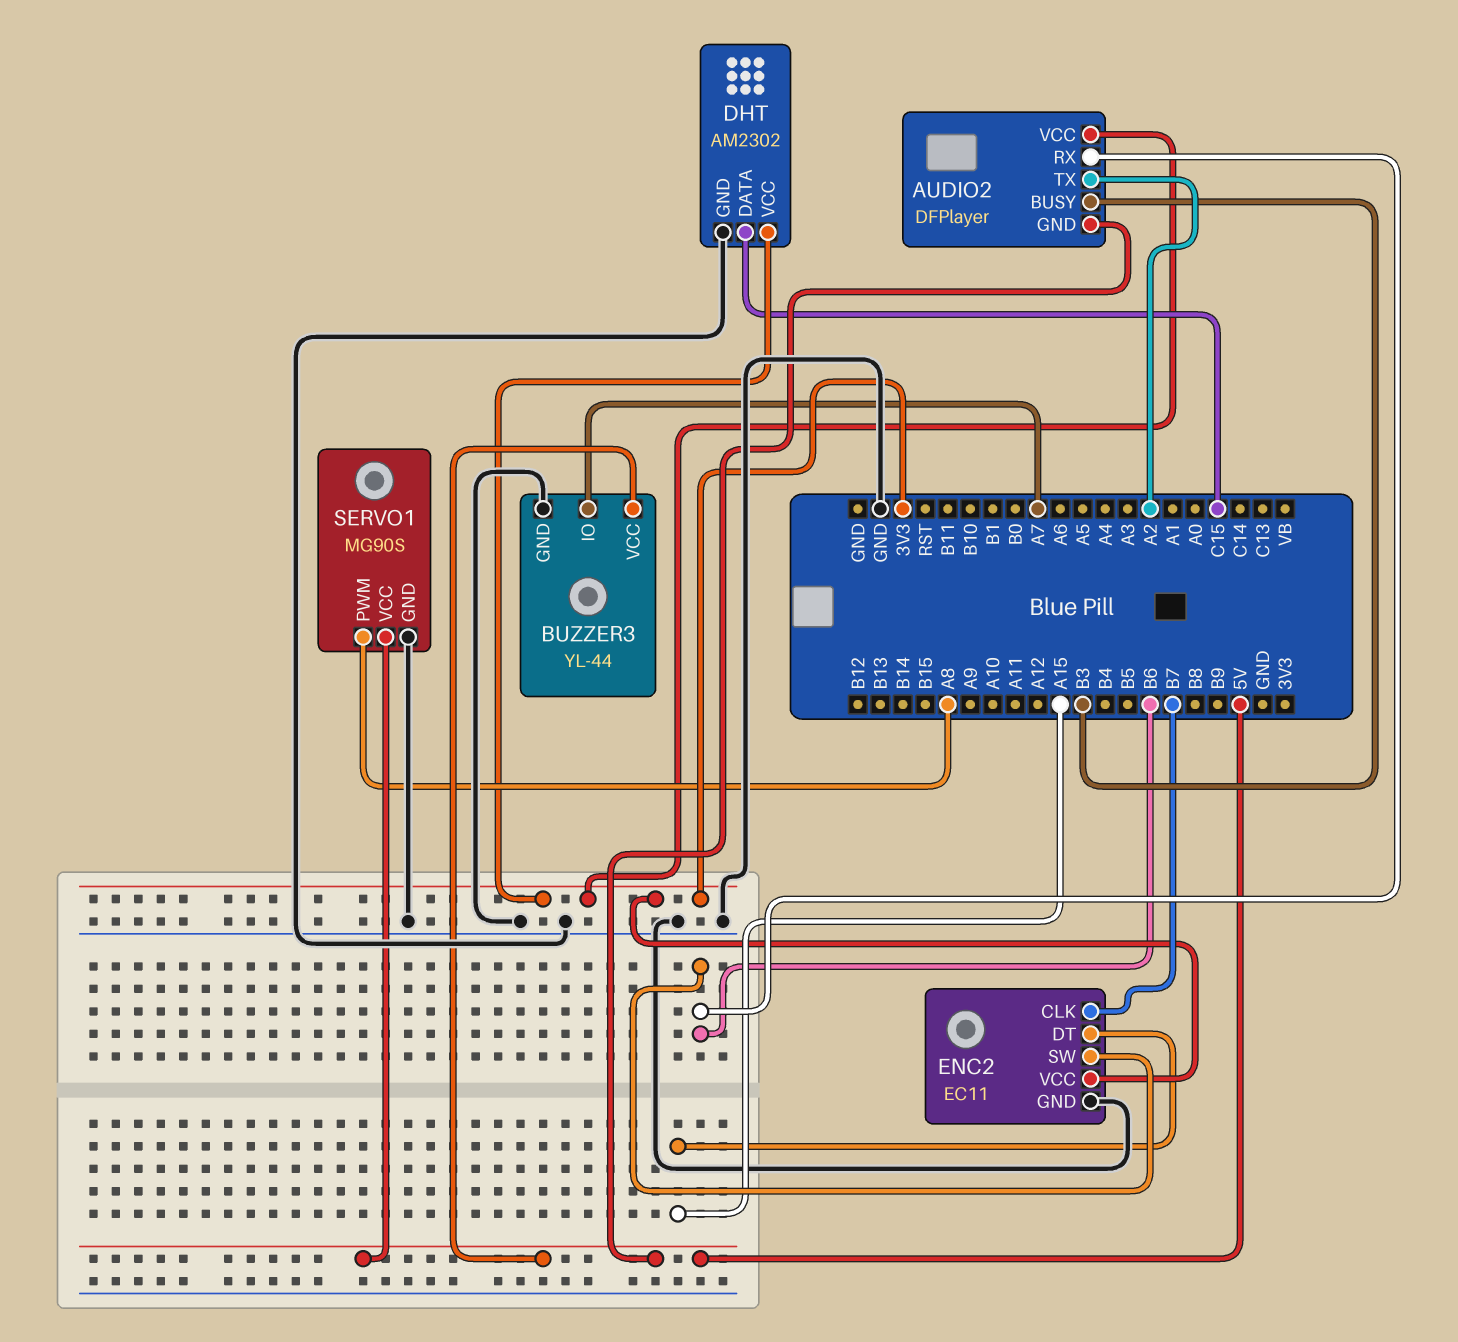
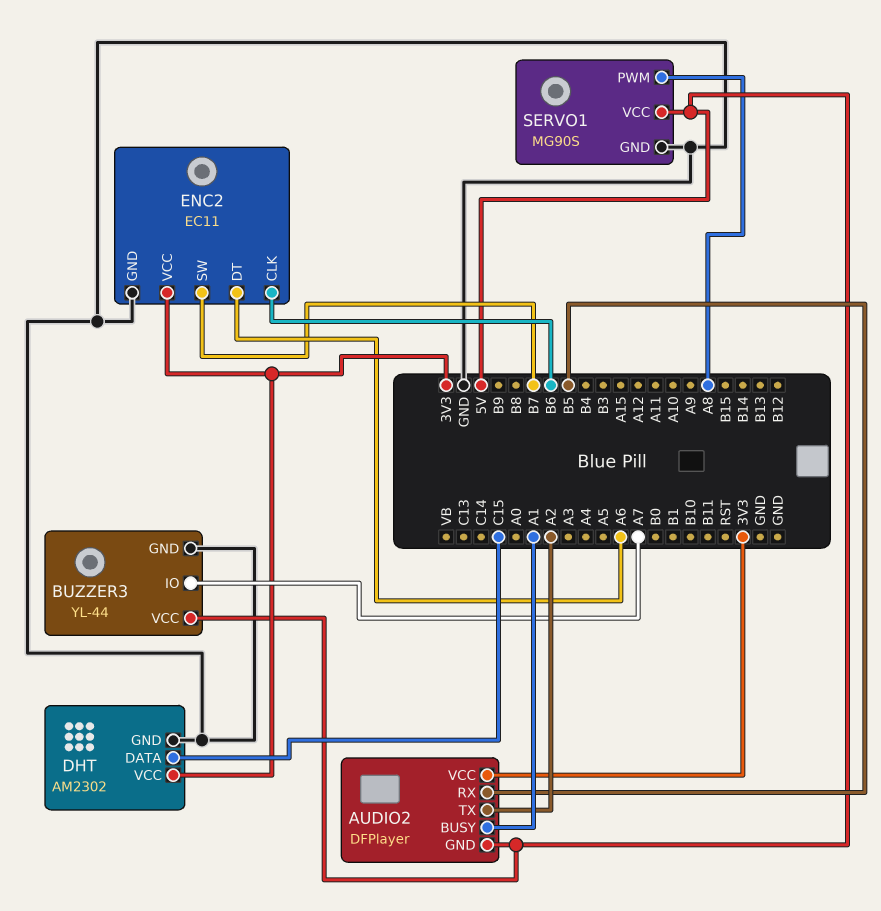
AUDIO2 pin BUSY: B3 -> A1
AUDIO2 pin RX: B6 -> B5
ENC2 pin CLK: B7 -> B6
ENC2 pin DT: A15 -> A6
ENC2 pin SW: B6 -> B7

